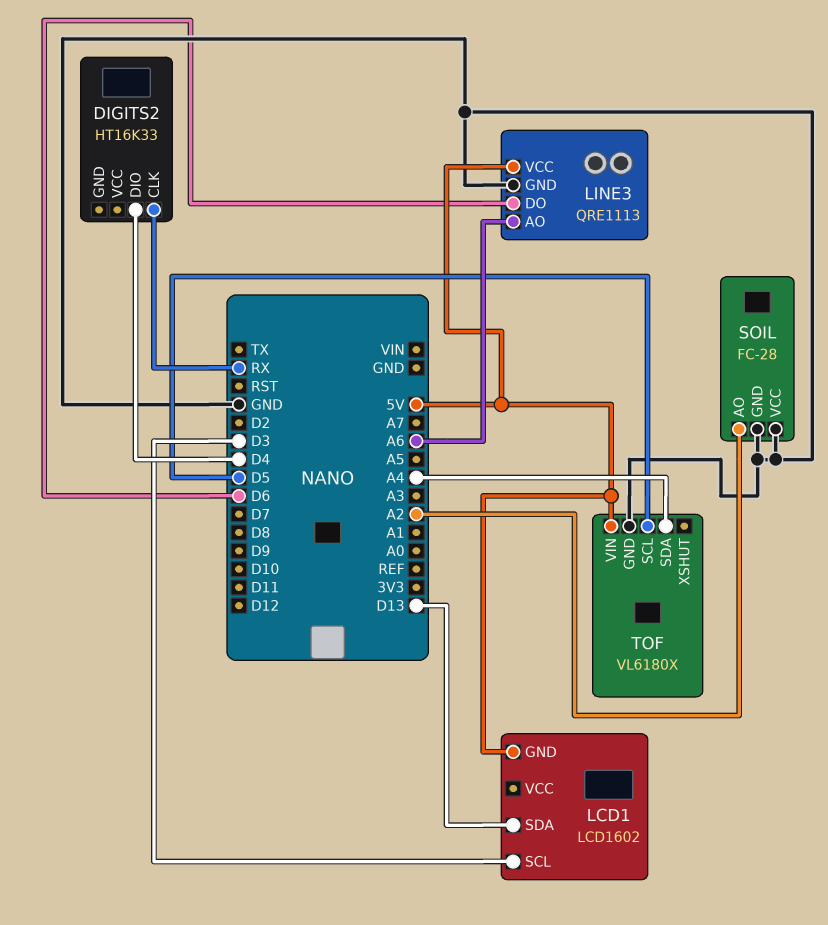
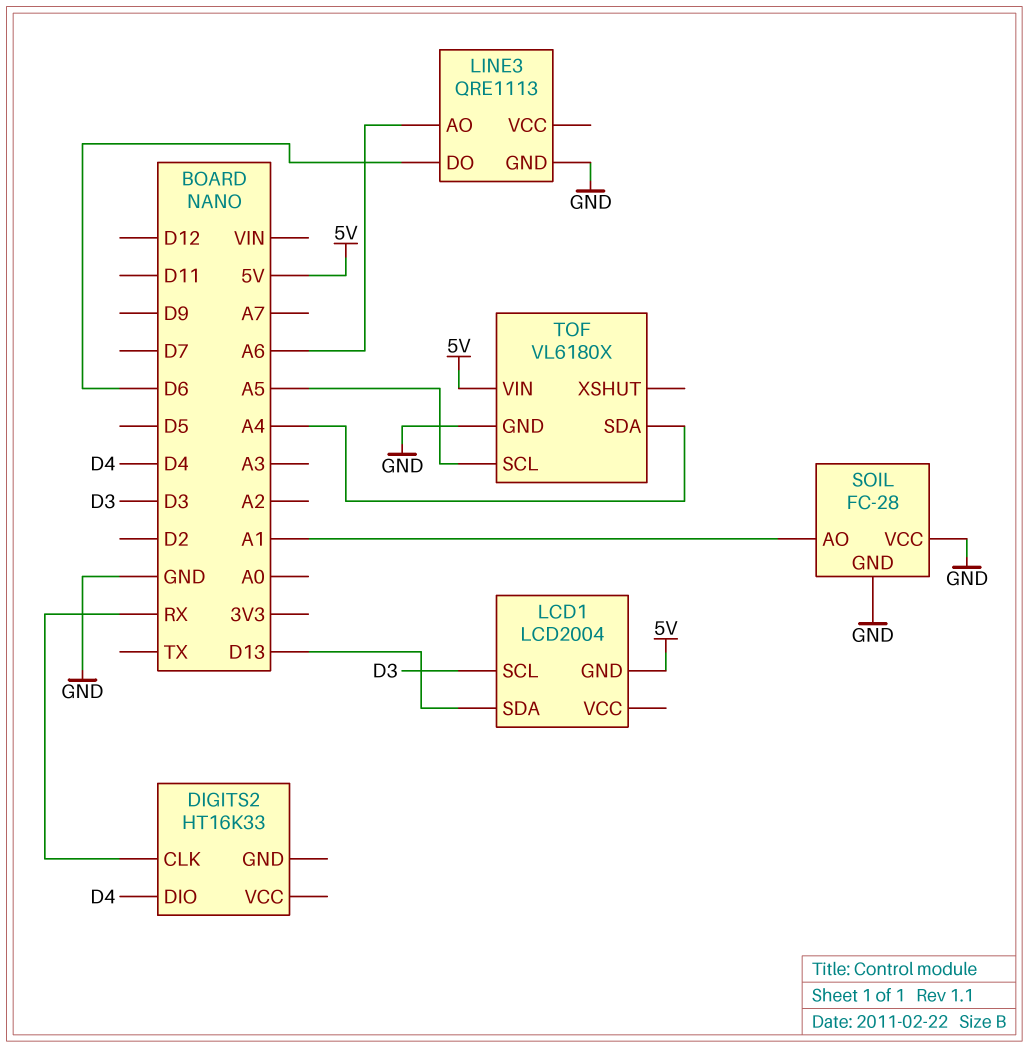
LCD1: LCD1602 -> LCD2004
LINE3 pin VCC: 5V -> none
SOIL pin AO: A2 -> A1
TOF pin SCL: D5 -> A5

